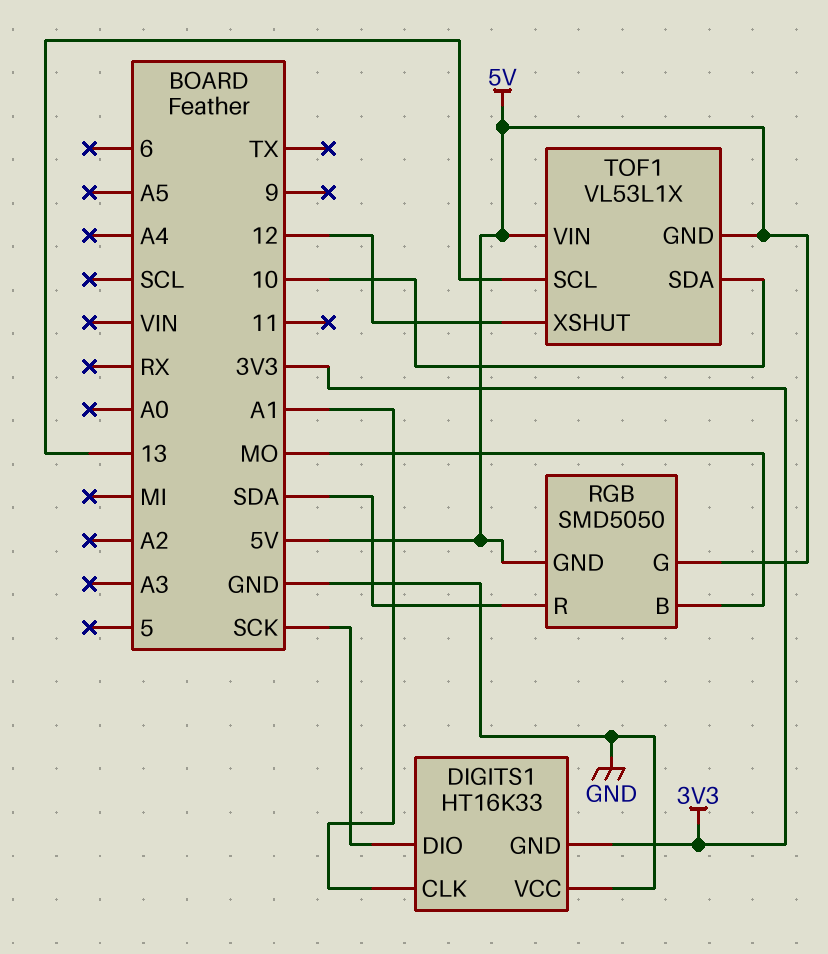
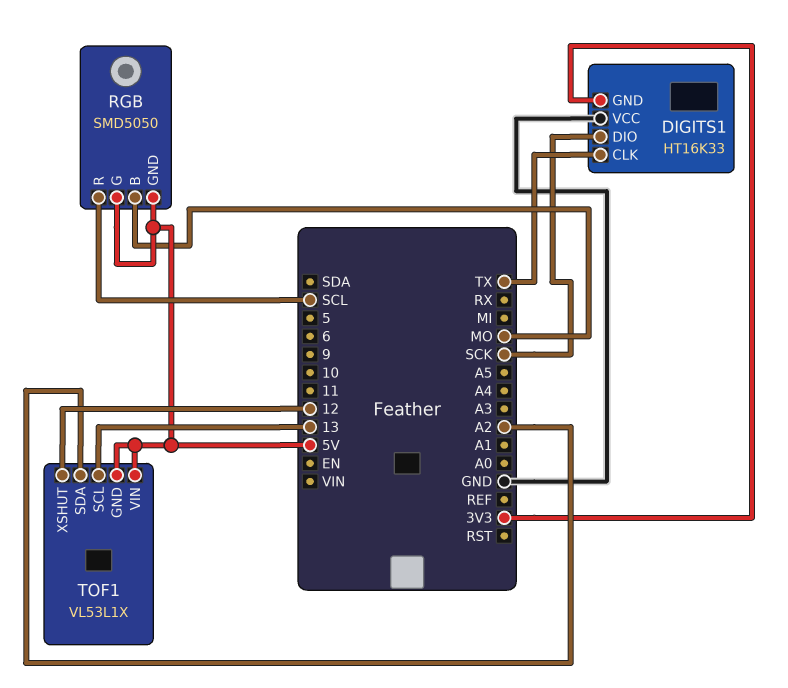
DIGITS1 pin CLK: A1 -> TX
RGB pin R: SDA -> SCL
TOF1 pin SDA: 10 -> A2

